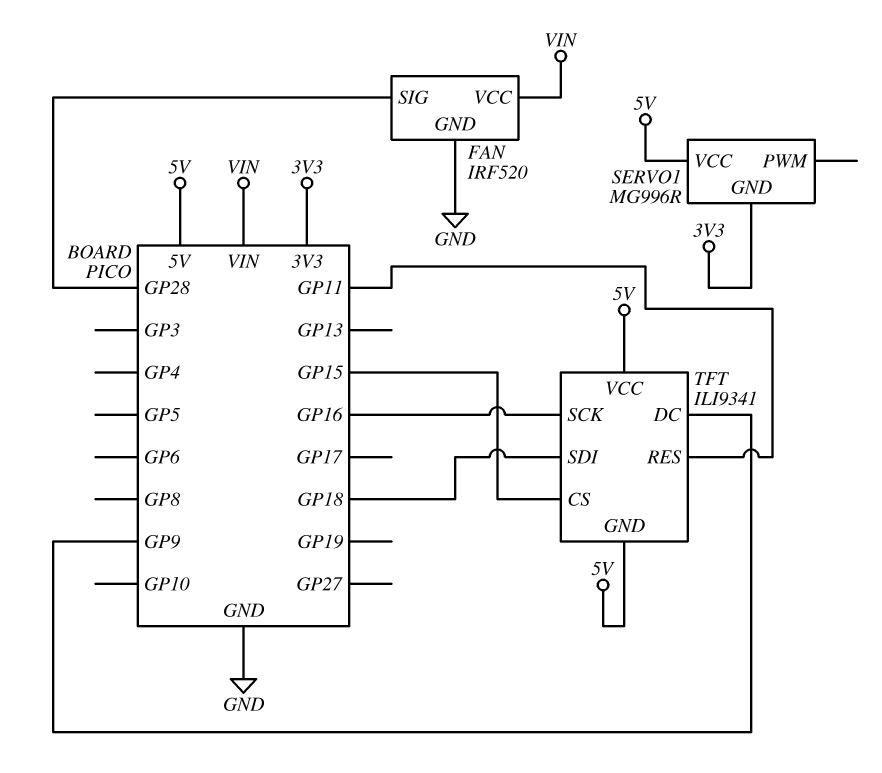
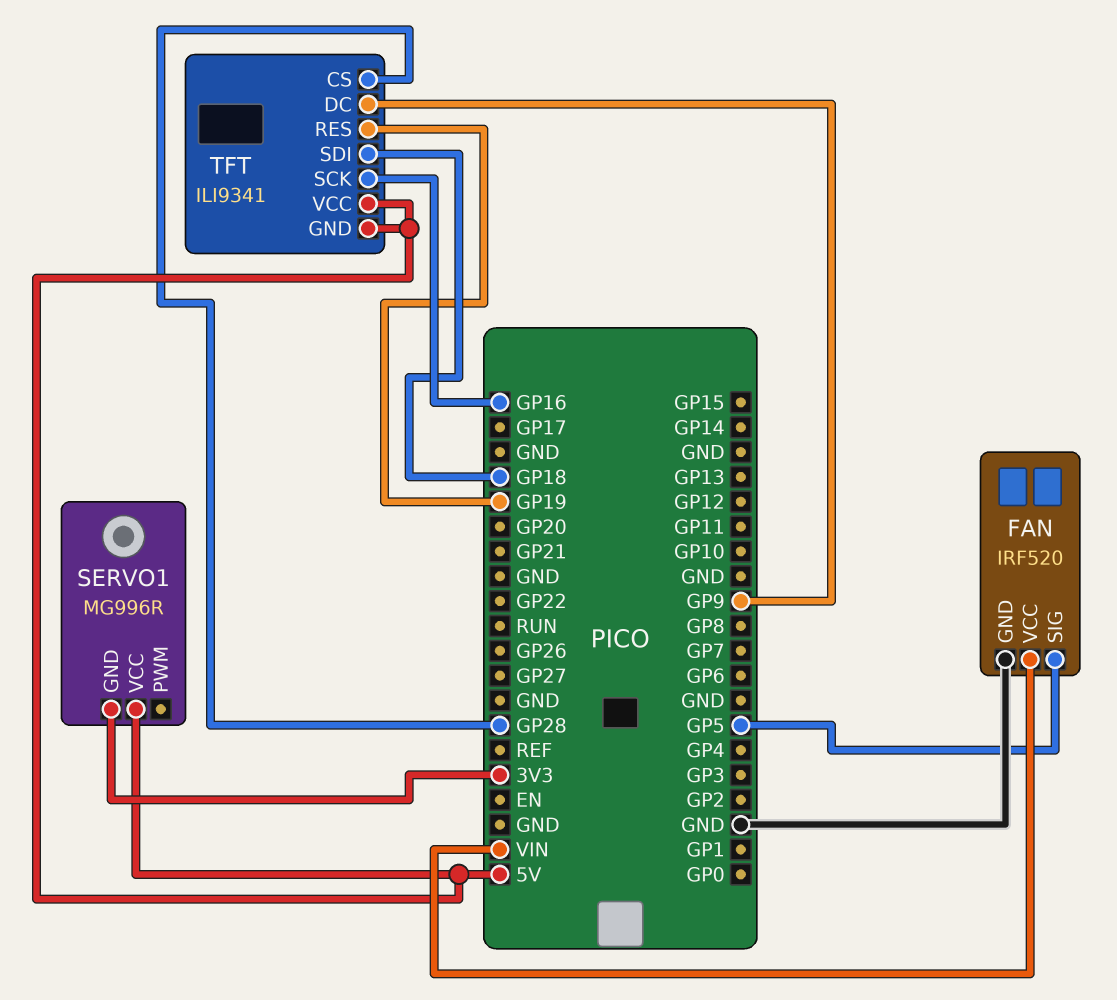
FAN pin SIG: GP28 -> GP5
TFT pin CS: GP15 -> GP28
TFT pin RES: GP11 -> GP19

